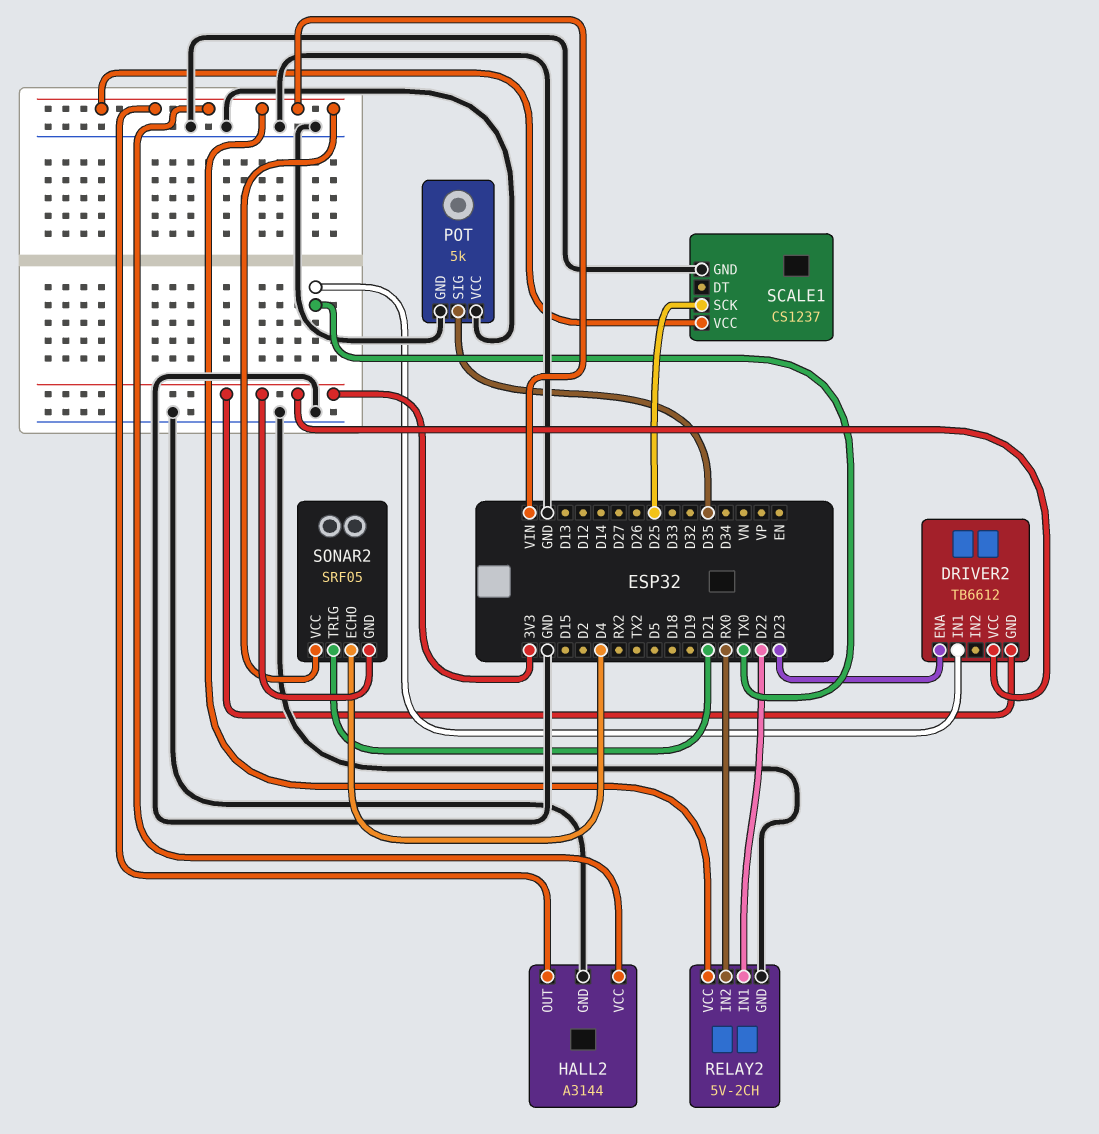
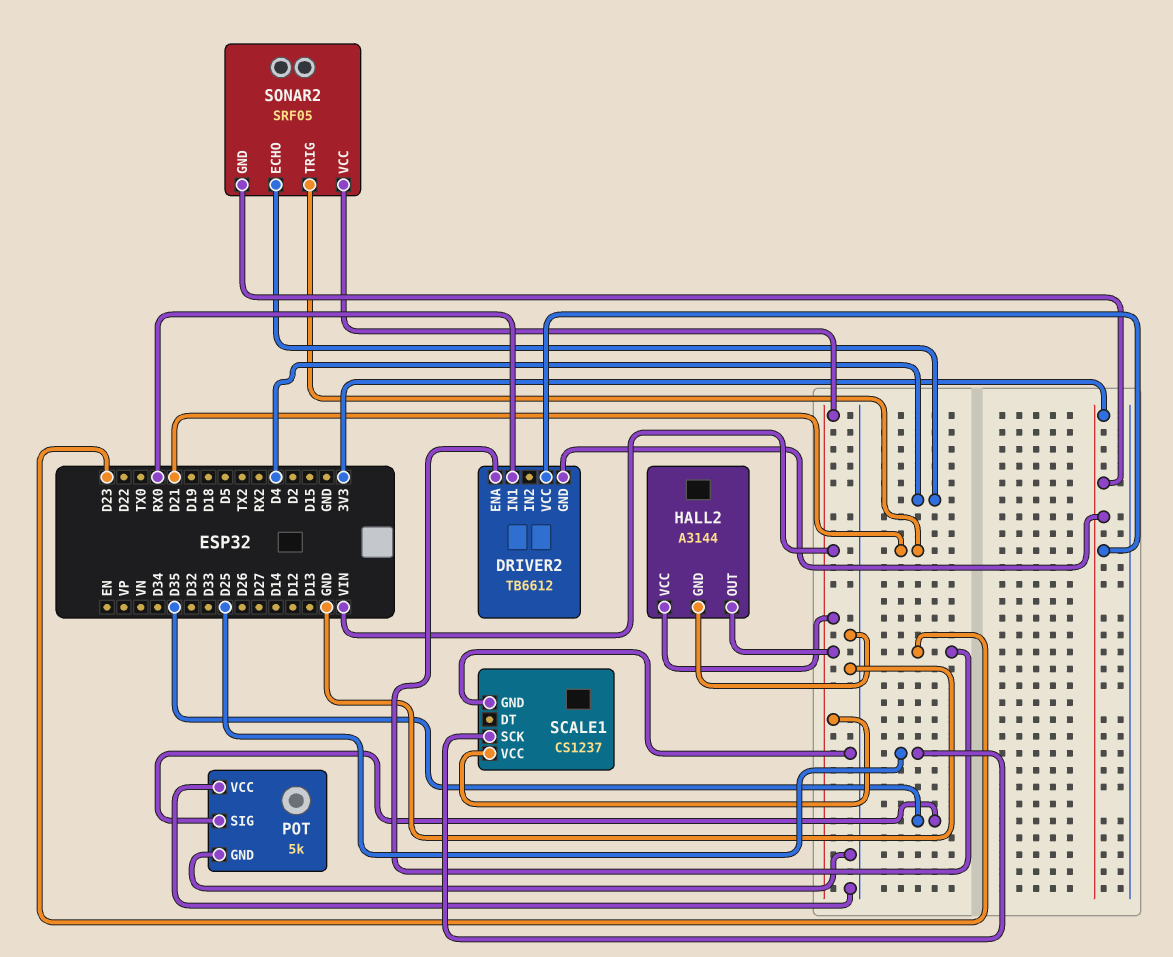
DRIVER2 pin IN1: TX0 -> RX0
RELAY2: 5V-2CH -> none
RELAY2 pin GND: GND -> none
RELAY2 pin IN1: D22 -> none
RELAY2 pin IN2: RX0 -> none
RELAY2 pin VCC: VIN -> none

